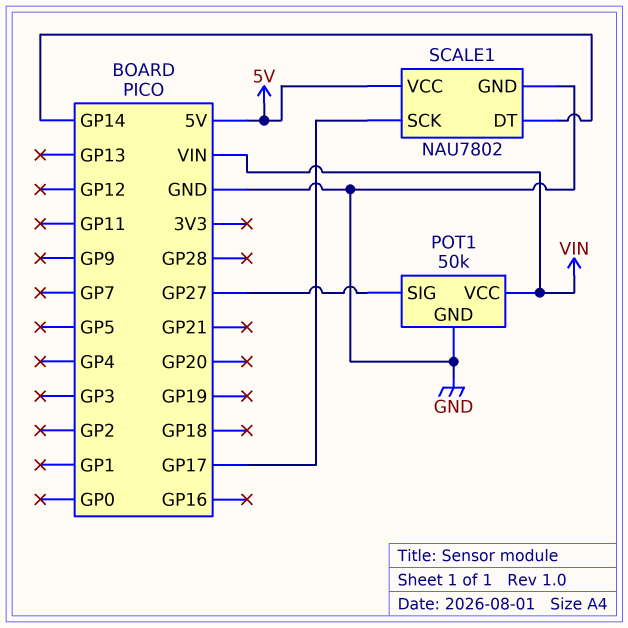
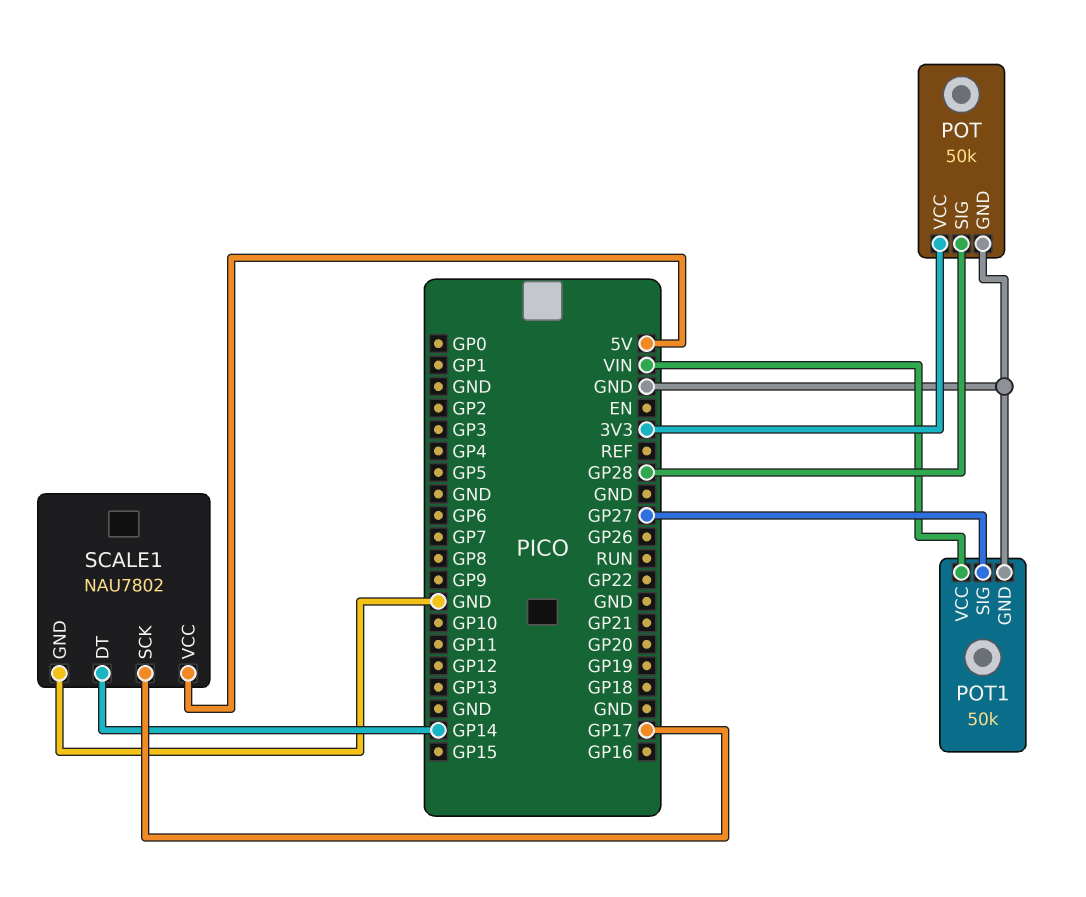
POT: none -> 50k
POT pin GND: none -> GND
POT pin SIG: none -> GP28
POT pin VCC: none -> 3V3

